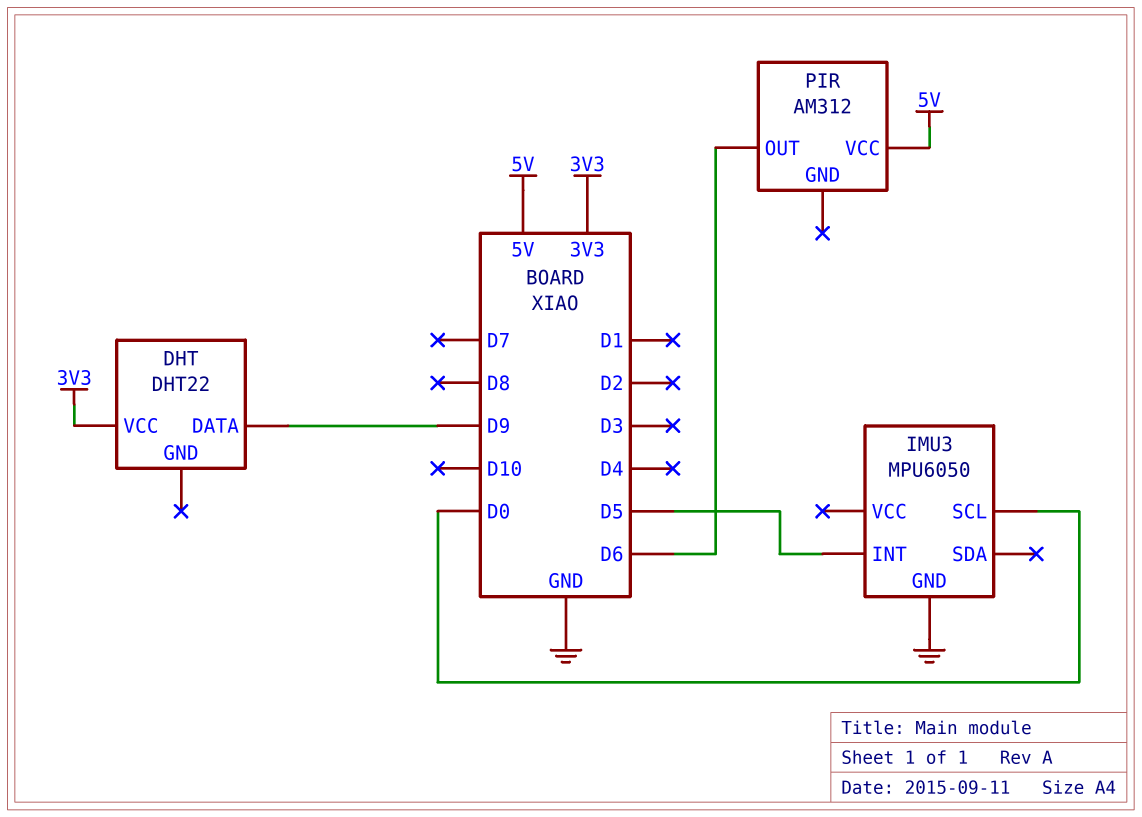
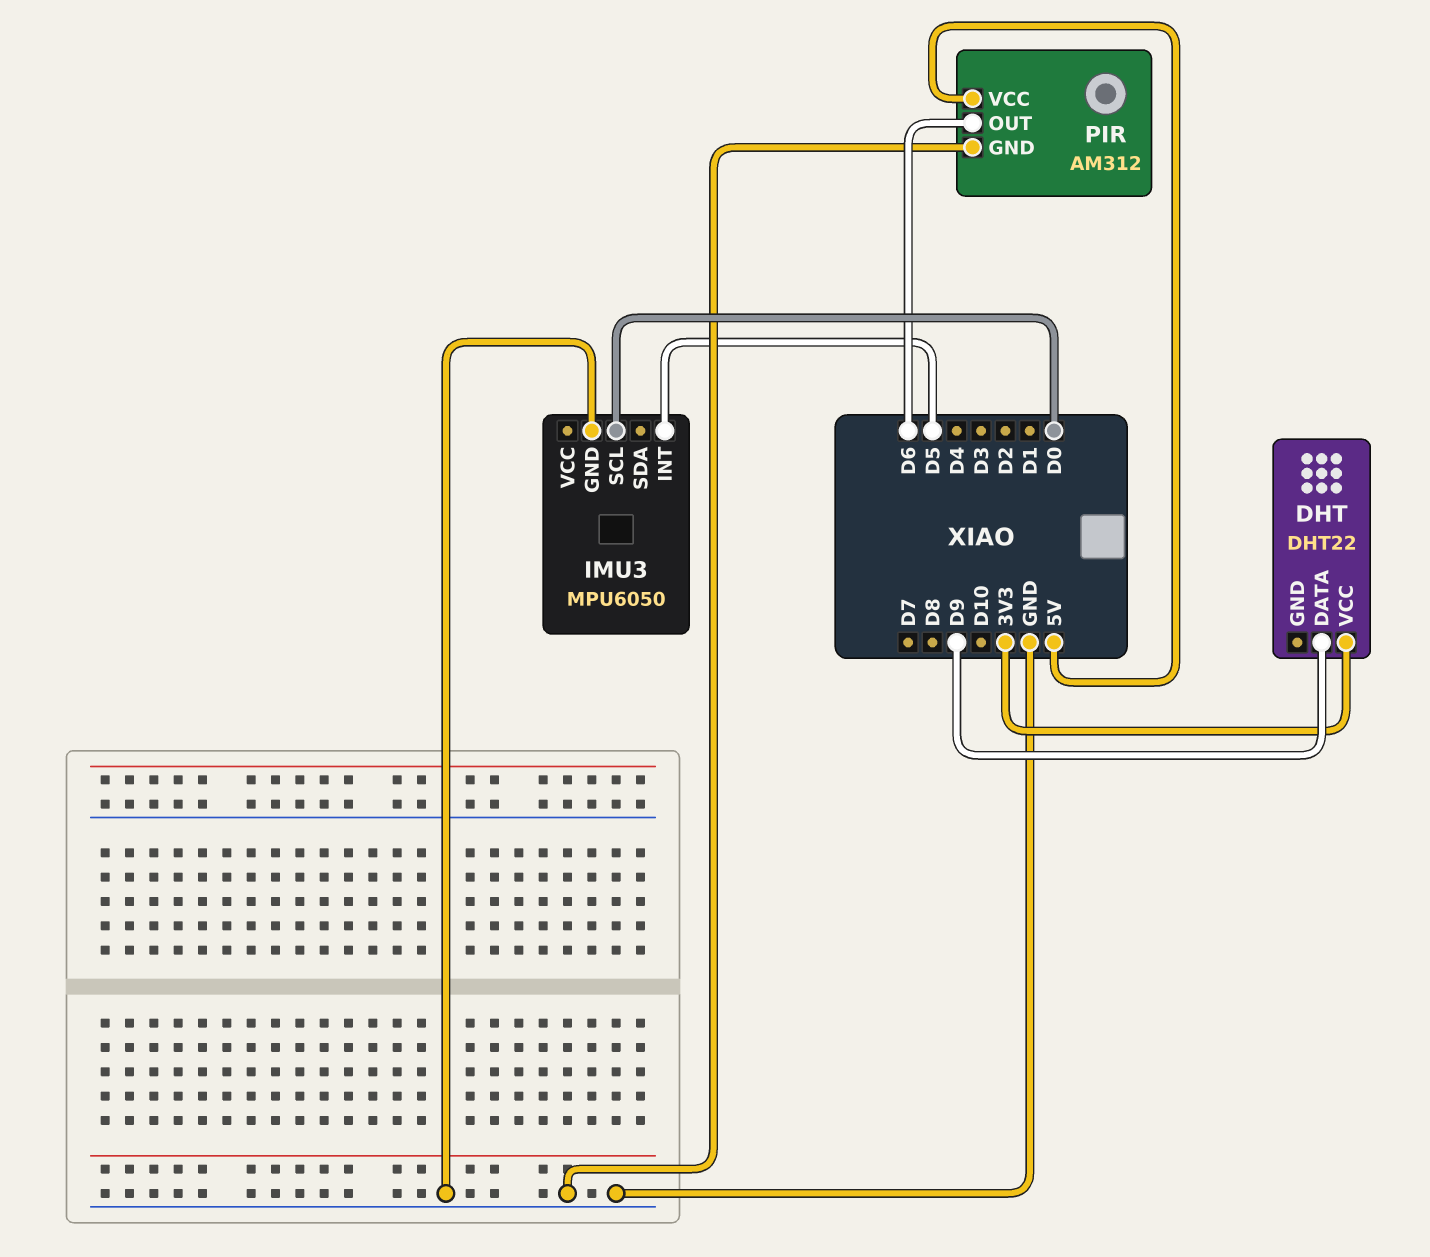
PIR pin GND: none -> GND

